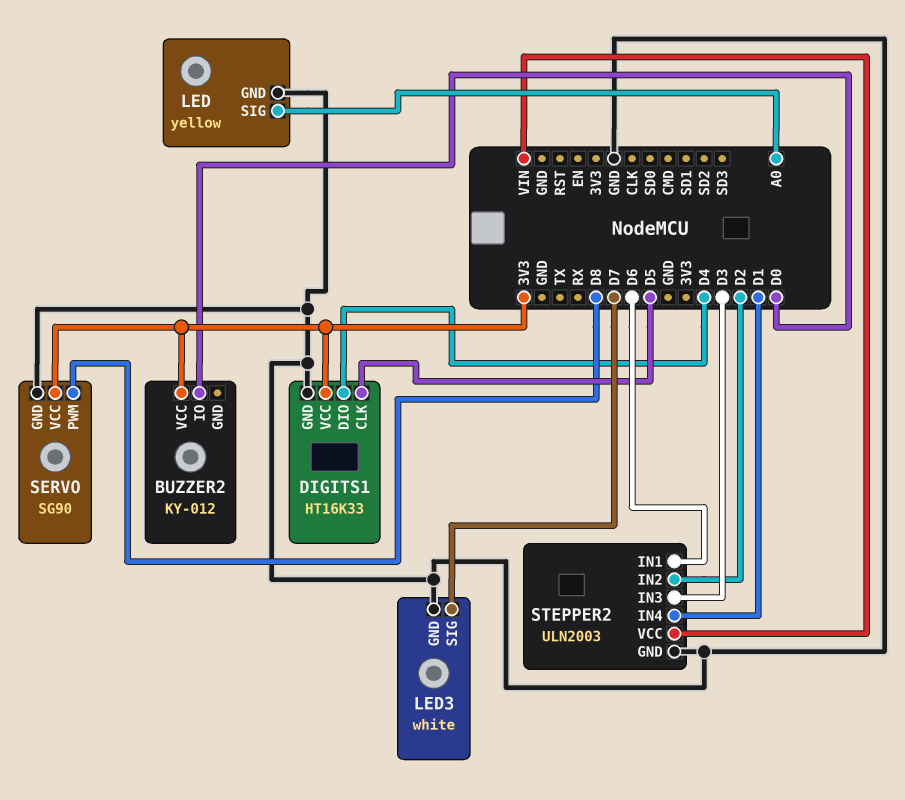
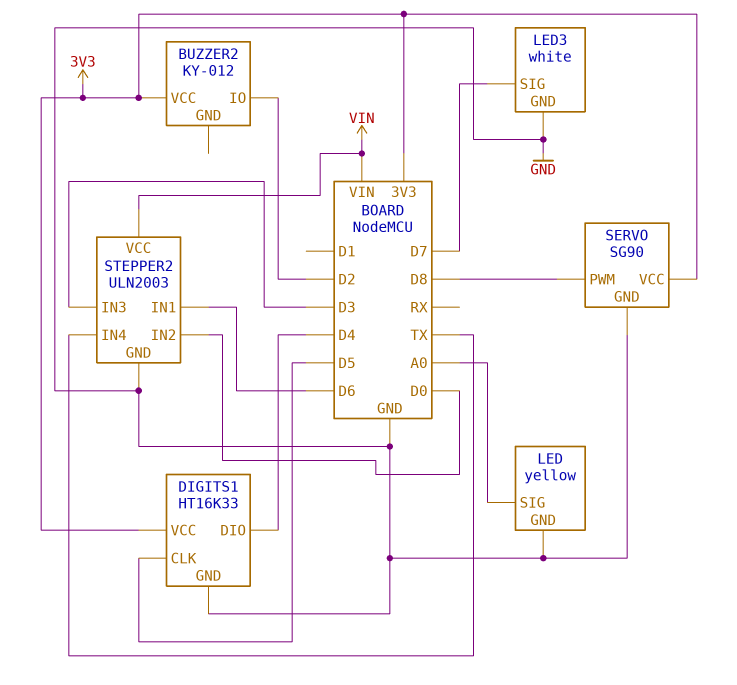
BUZZER2 pin IO: D0 -> D2
STEPPER2 pin IN2: D2 -> D0
STEPPER2 pin IN4: D1 -> TX

